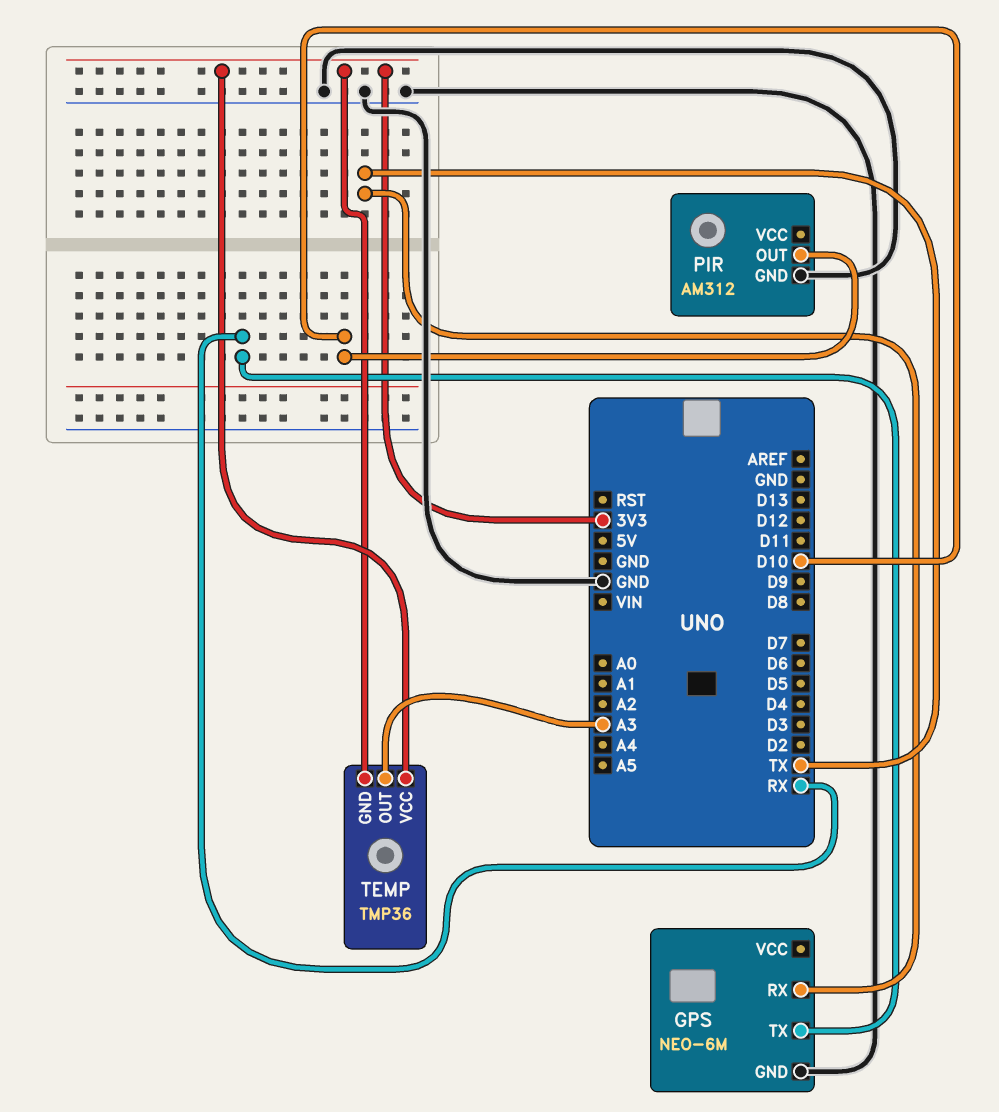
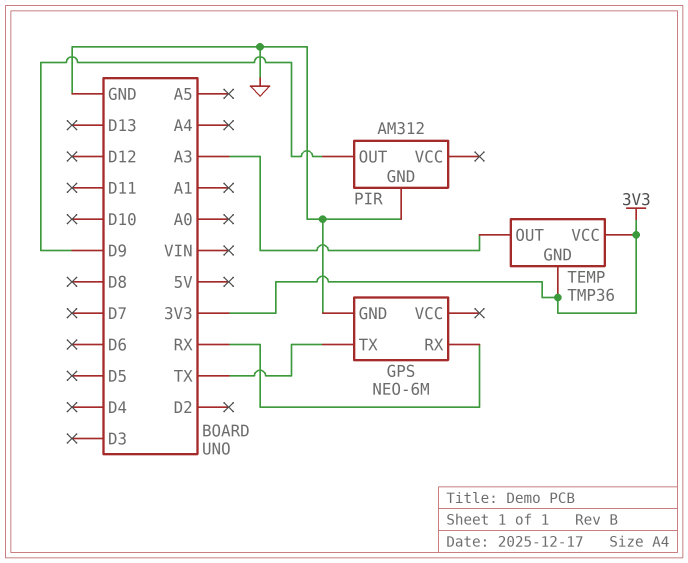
GPS pin RX: TX -> RX
GPS pin TX: RX -> TX
PIR pin OUT: D10 -> D9

